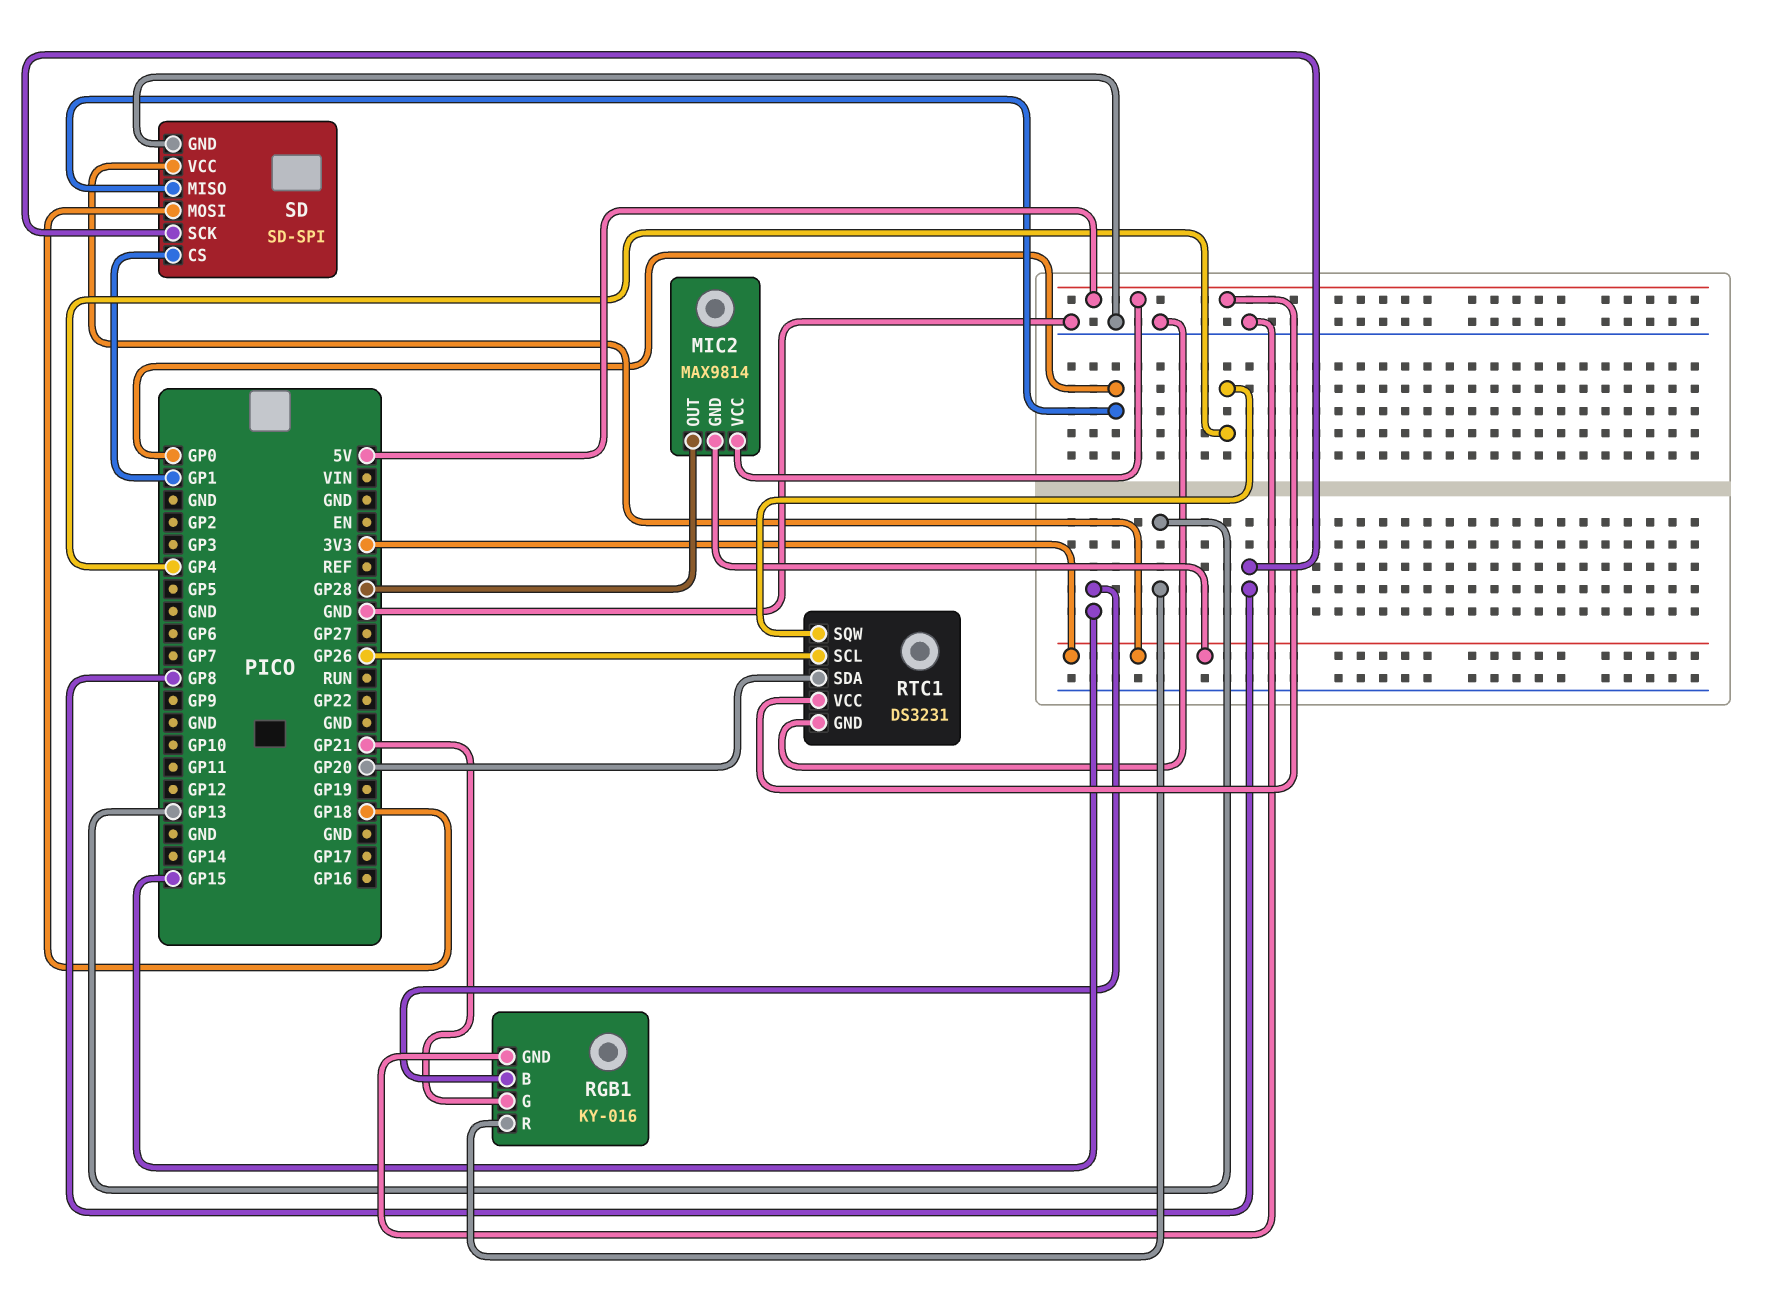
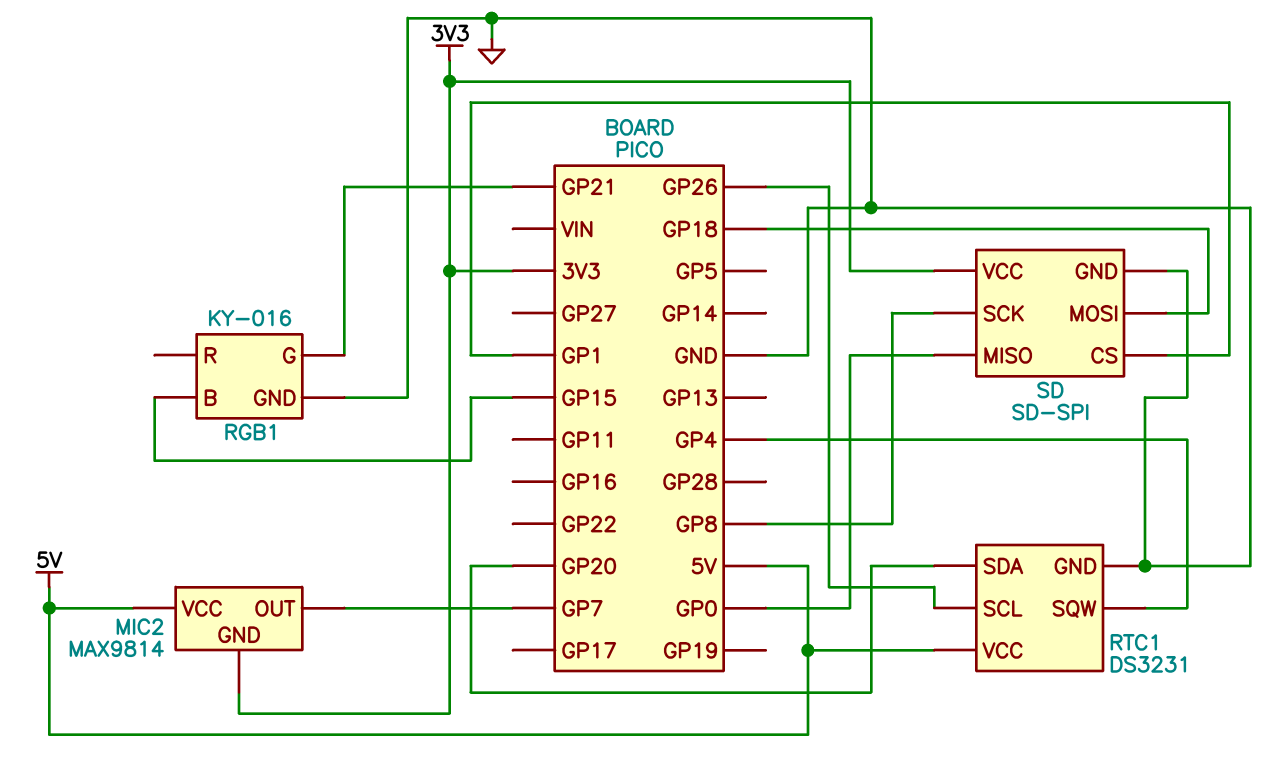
MIC2 pin OUT: GP28 -> GP7
RGB1 pin R: GP13 -> none

